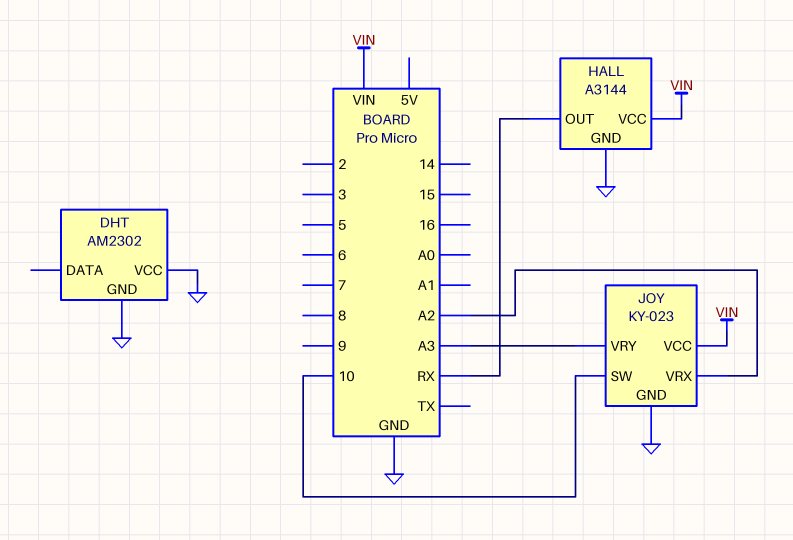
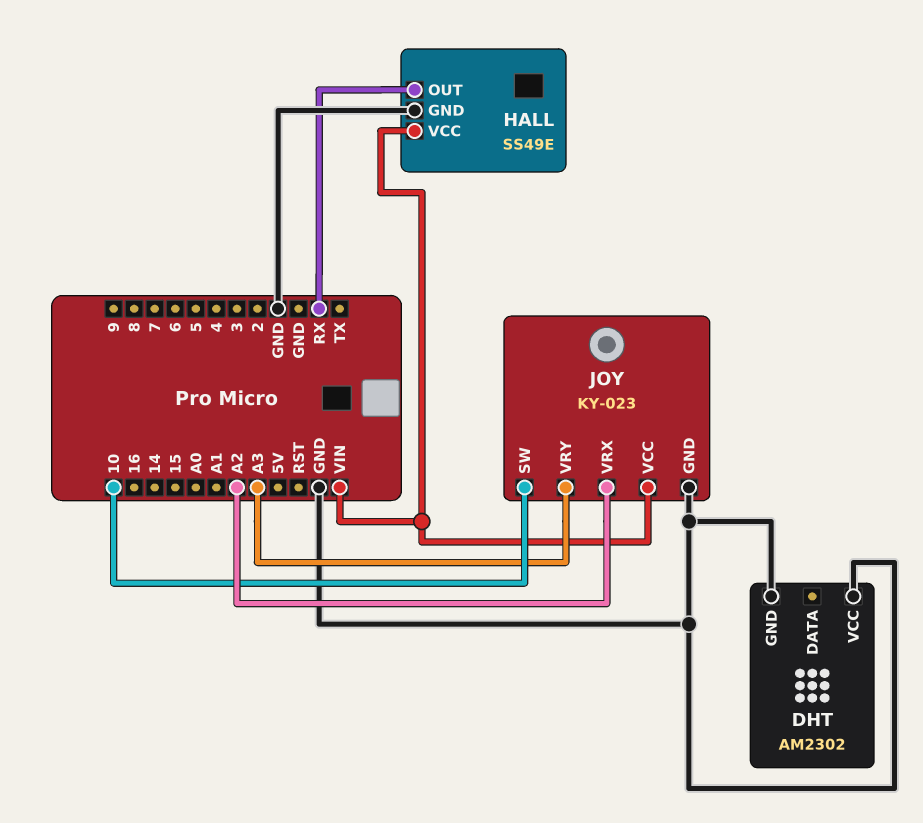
HALL: A3144 -> SS49E

